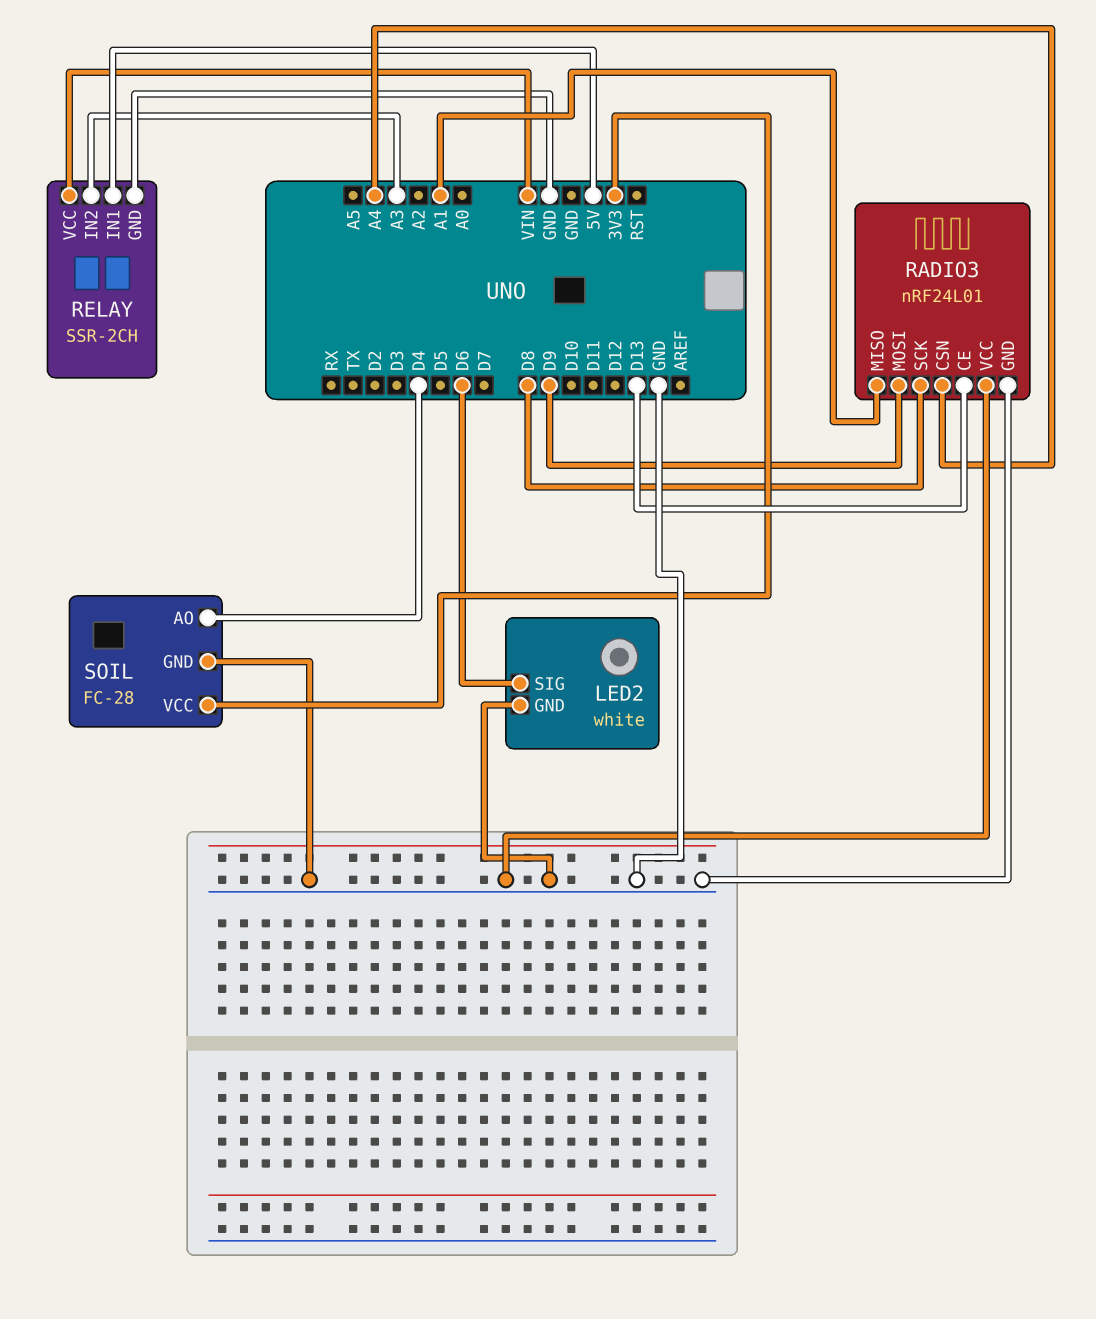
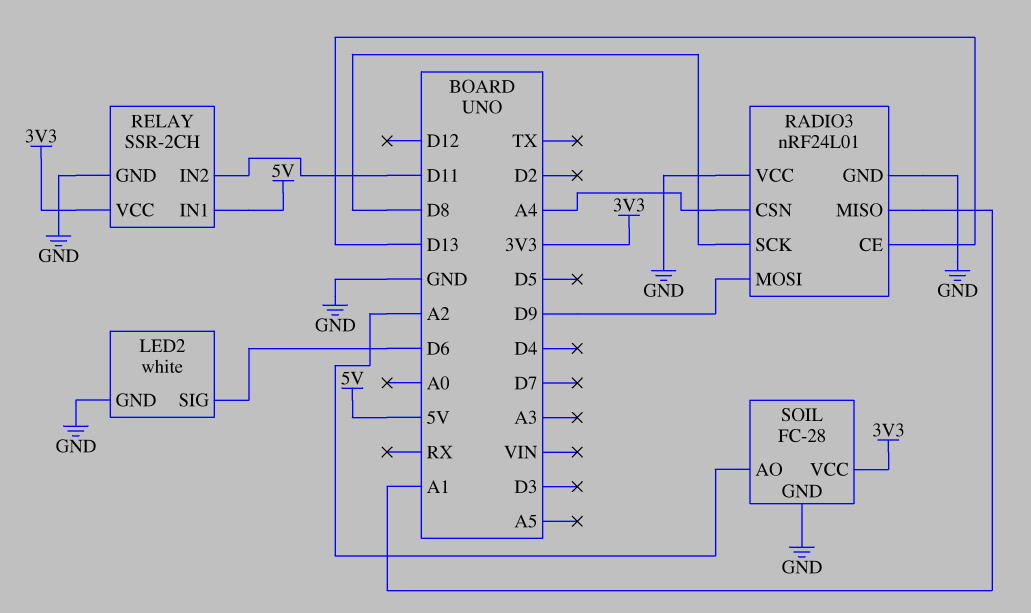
RELAY pin IN2: A3 -> D11
RELAY pin VCC: VIN -> 3V3
SOIL pin AO: D4 -> A2

